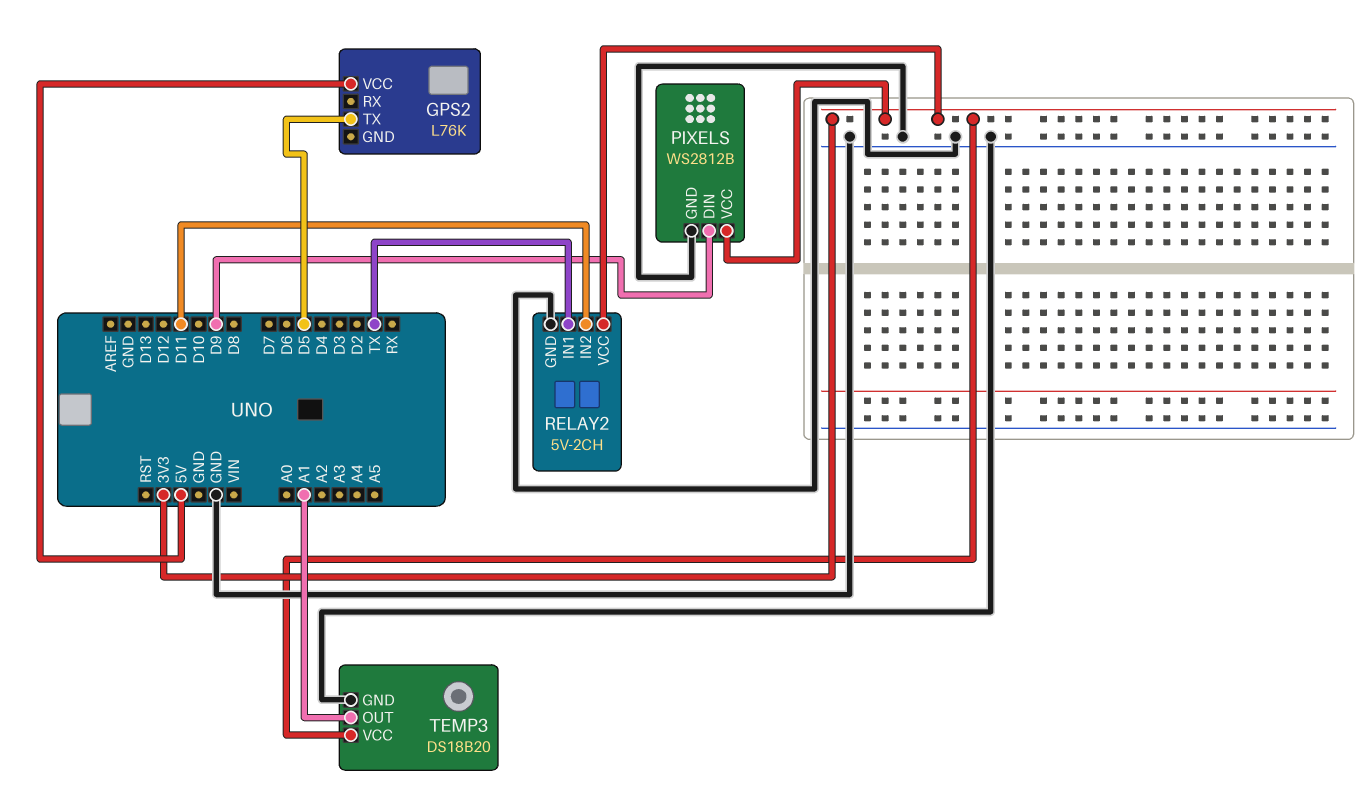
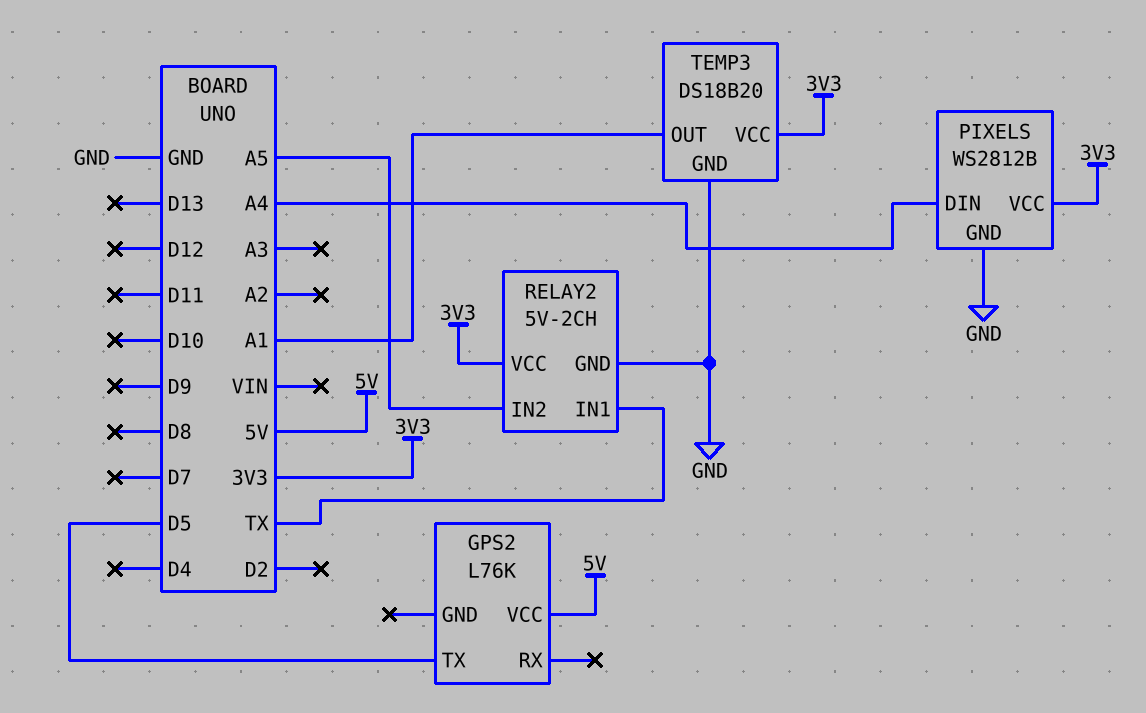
PIXELS pin DIN: D9 -> A4
RELAY2 pin IN2: D11 -> A5

